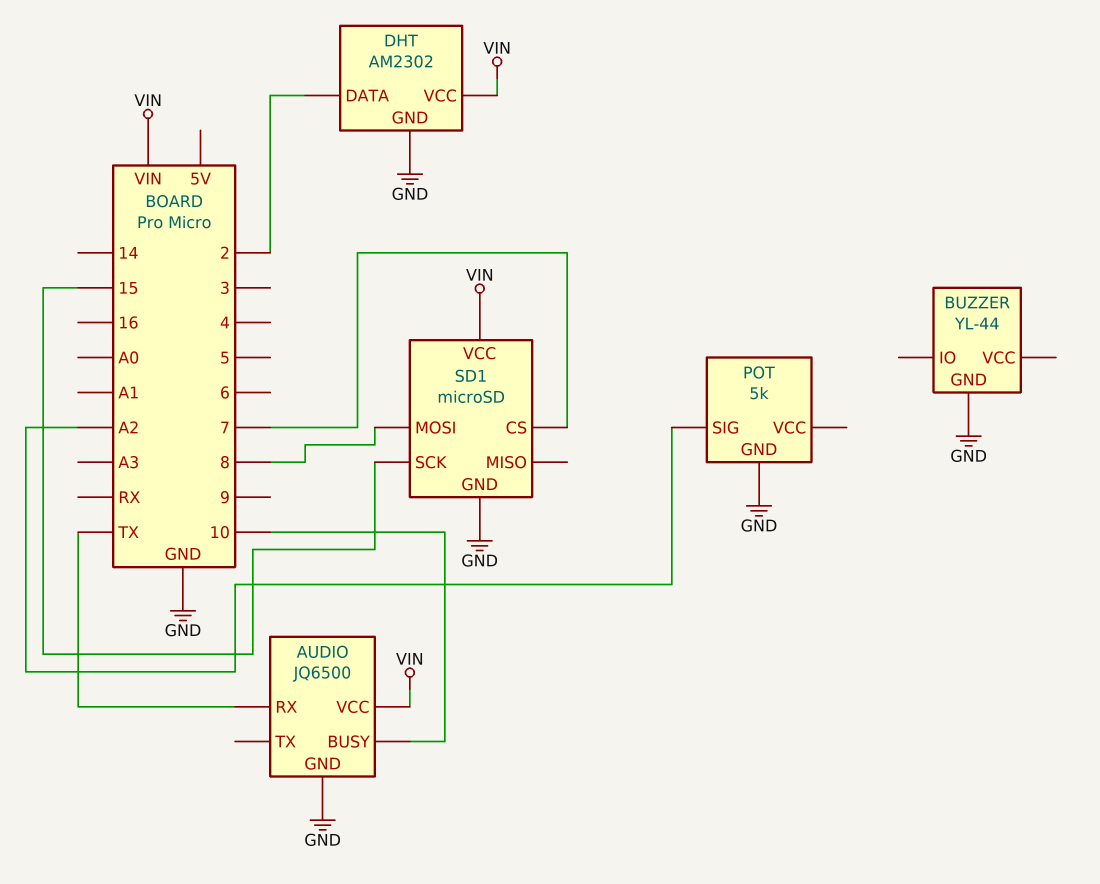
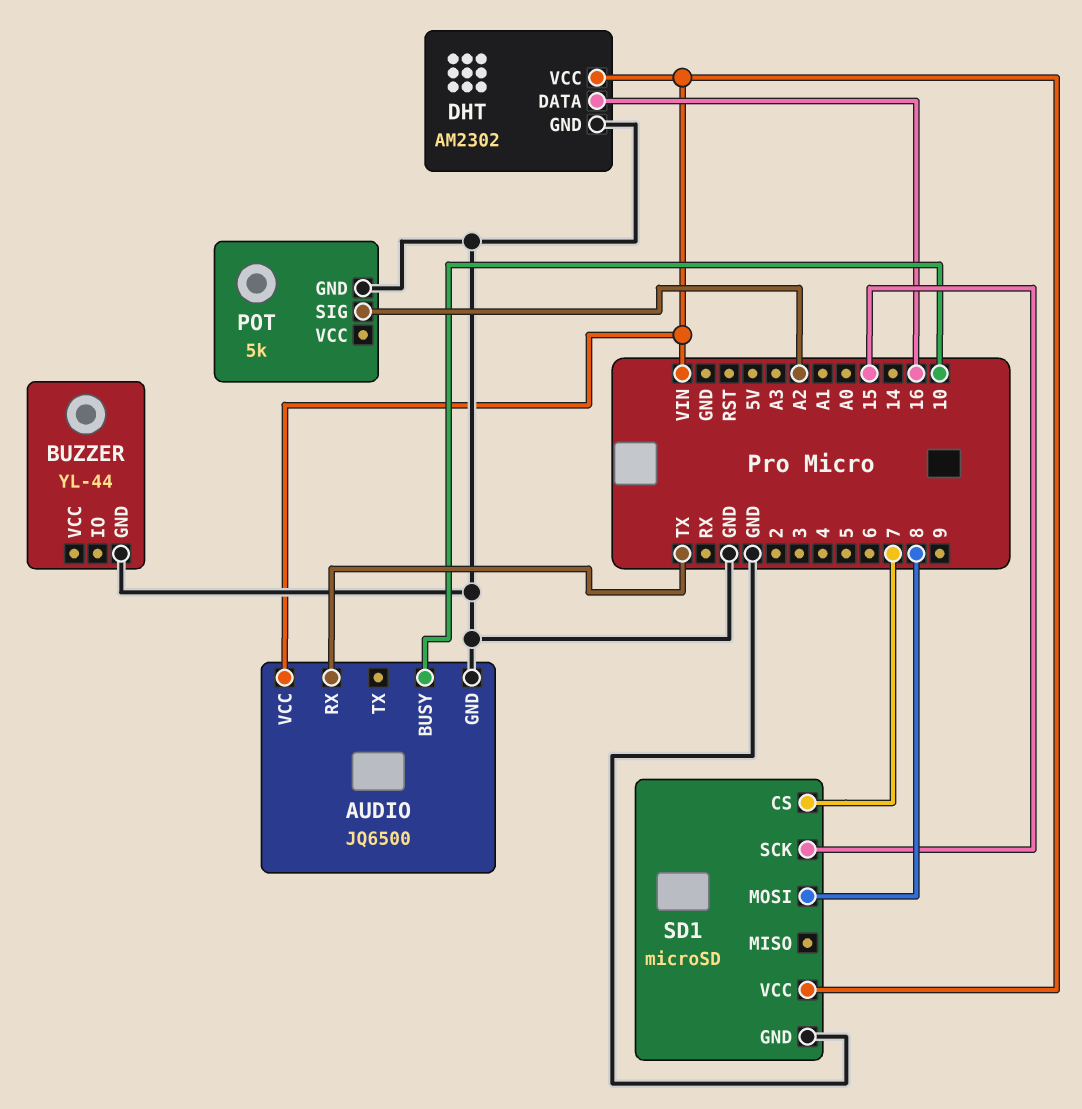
DHT pin DATA: 2 -> 16

